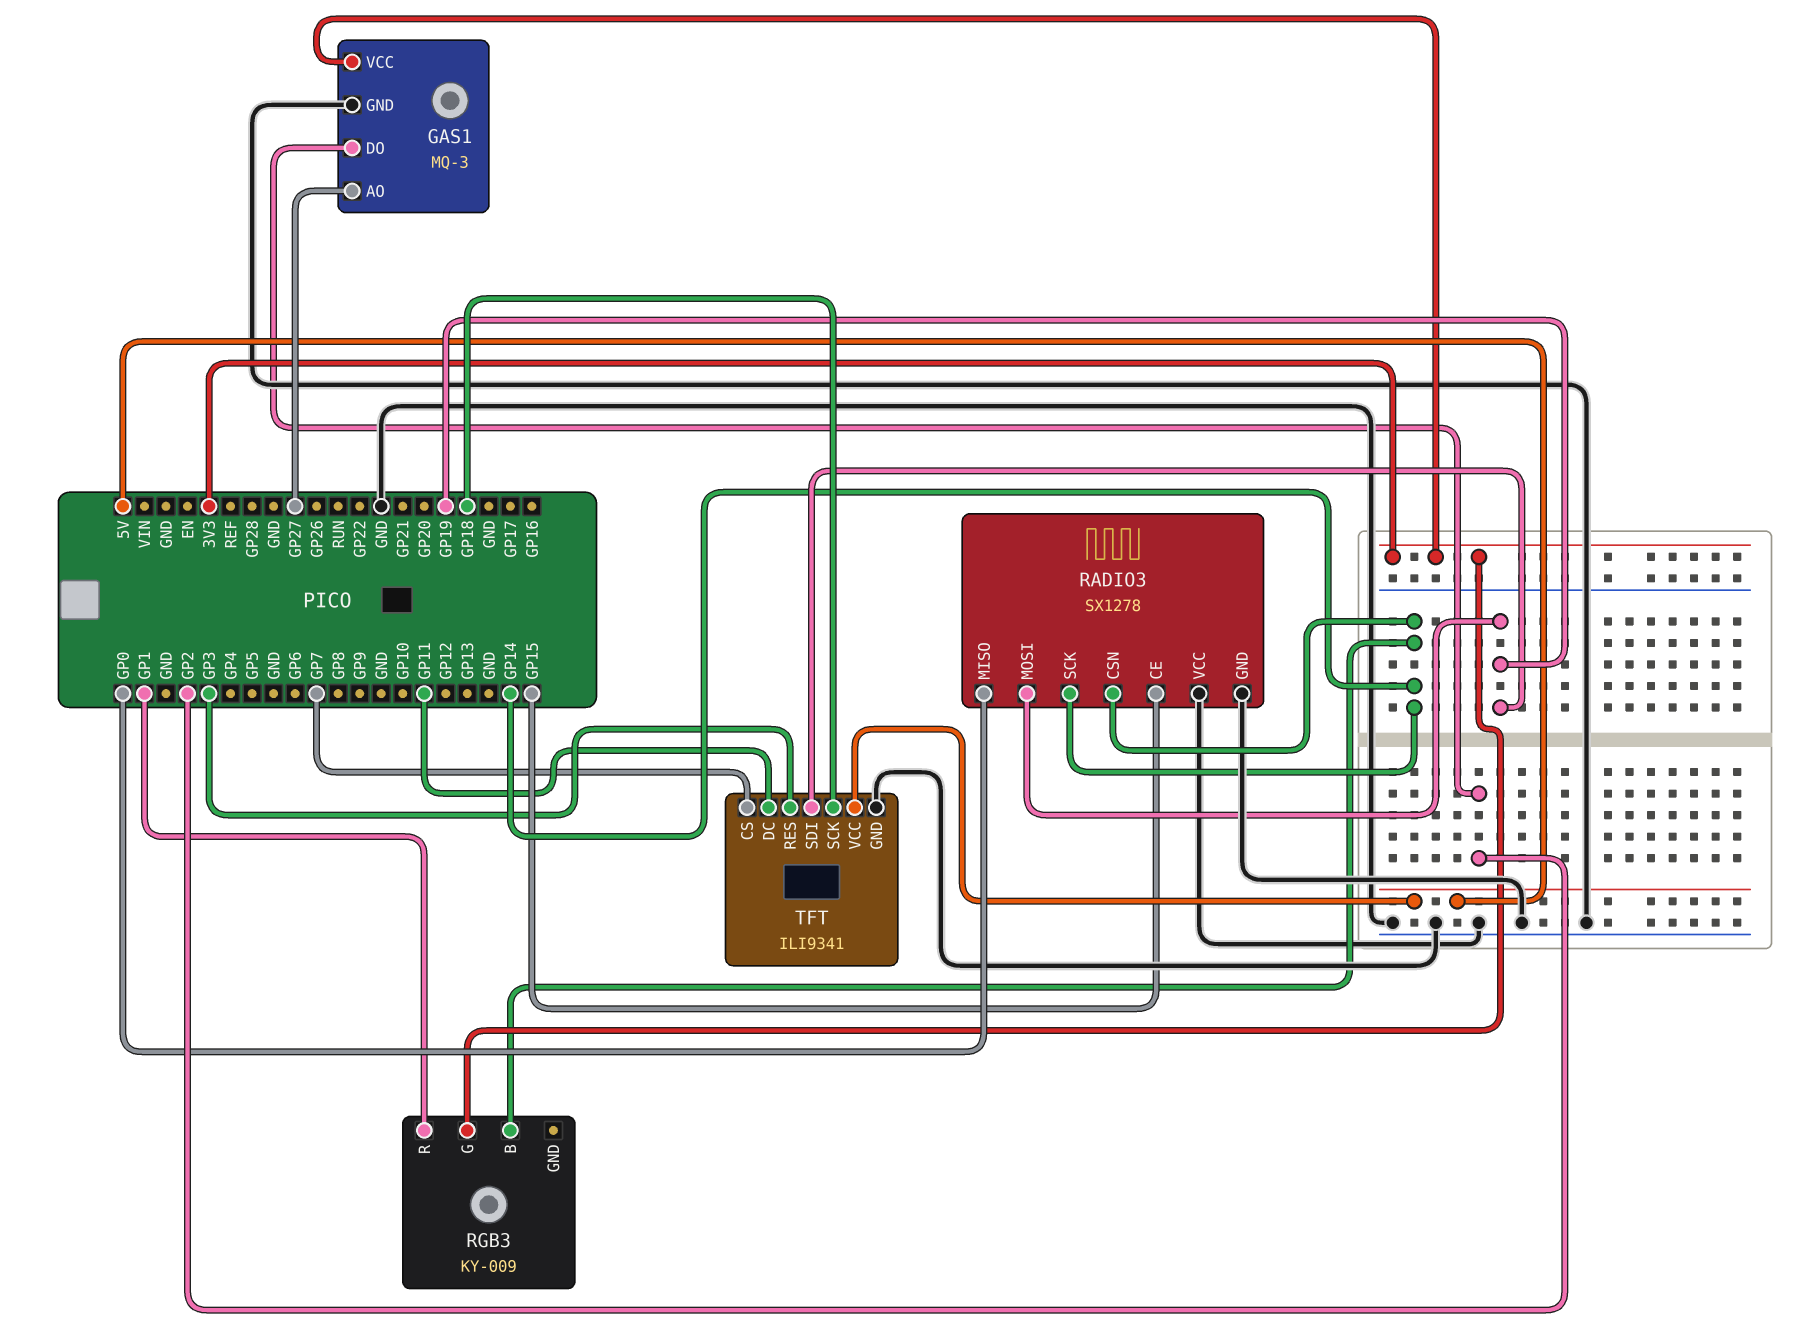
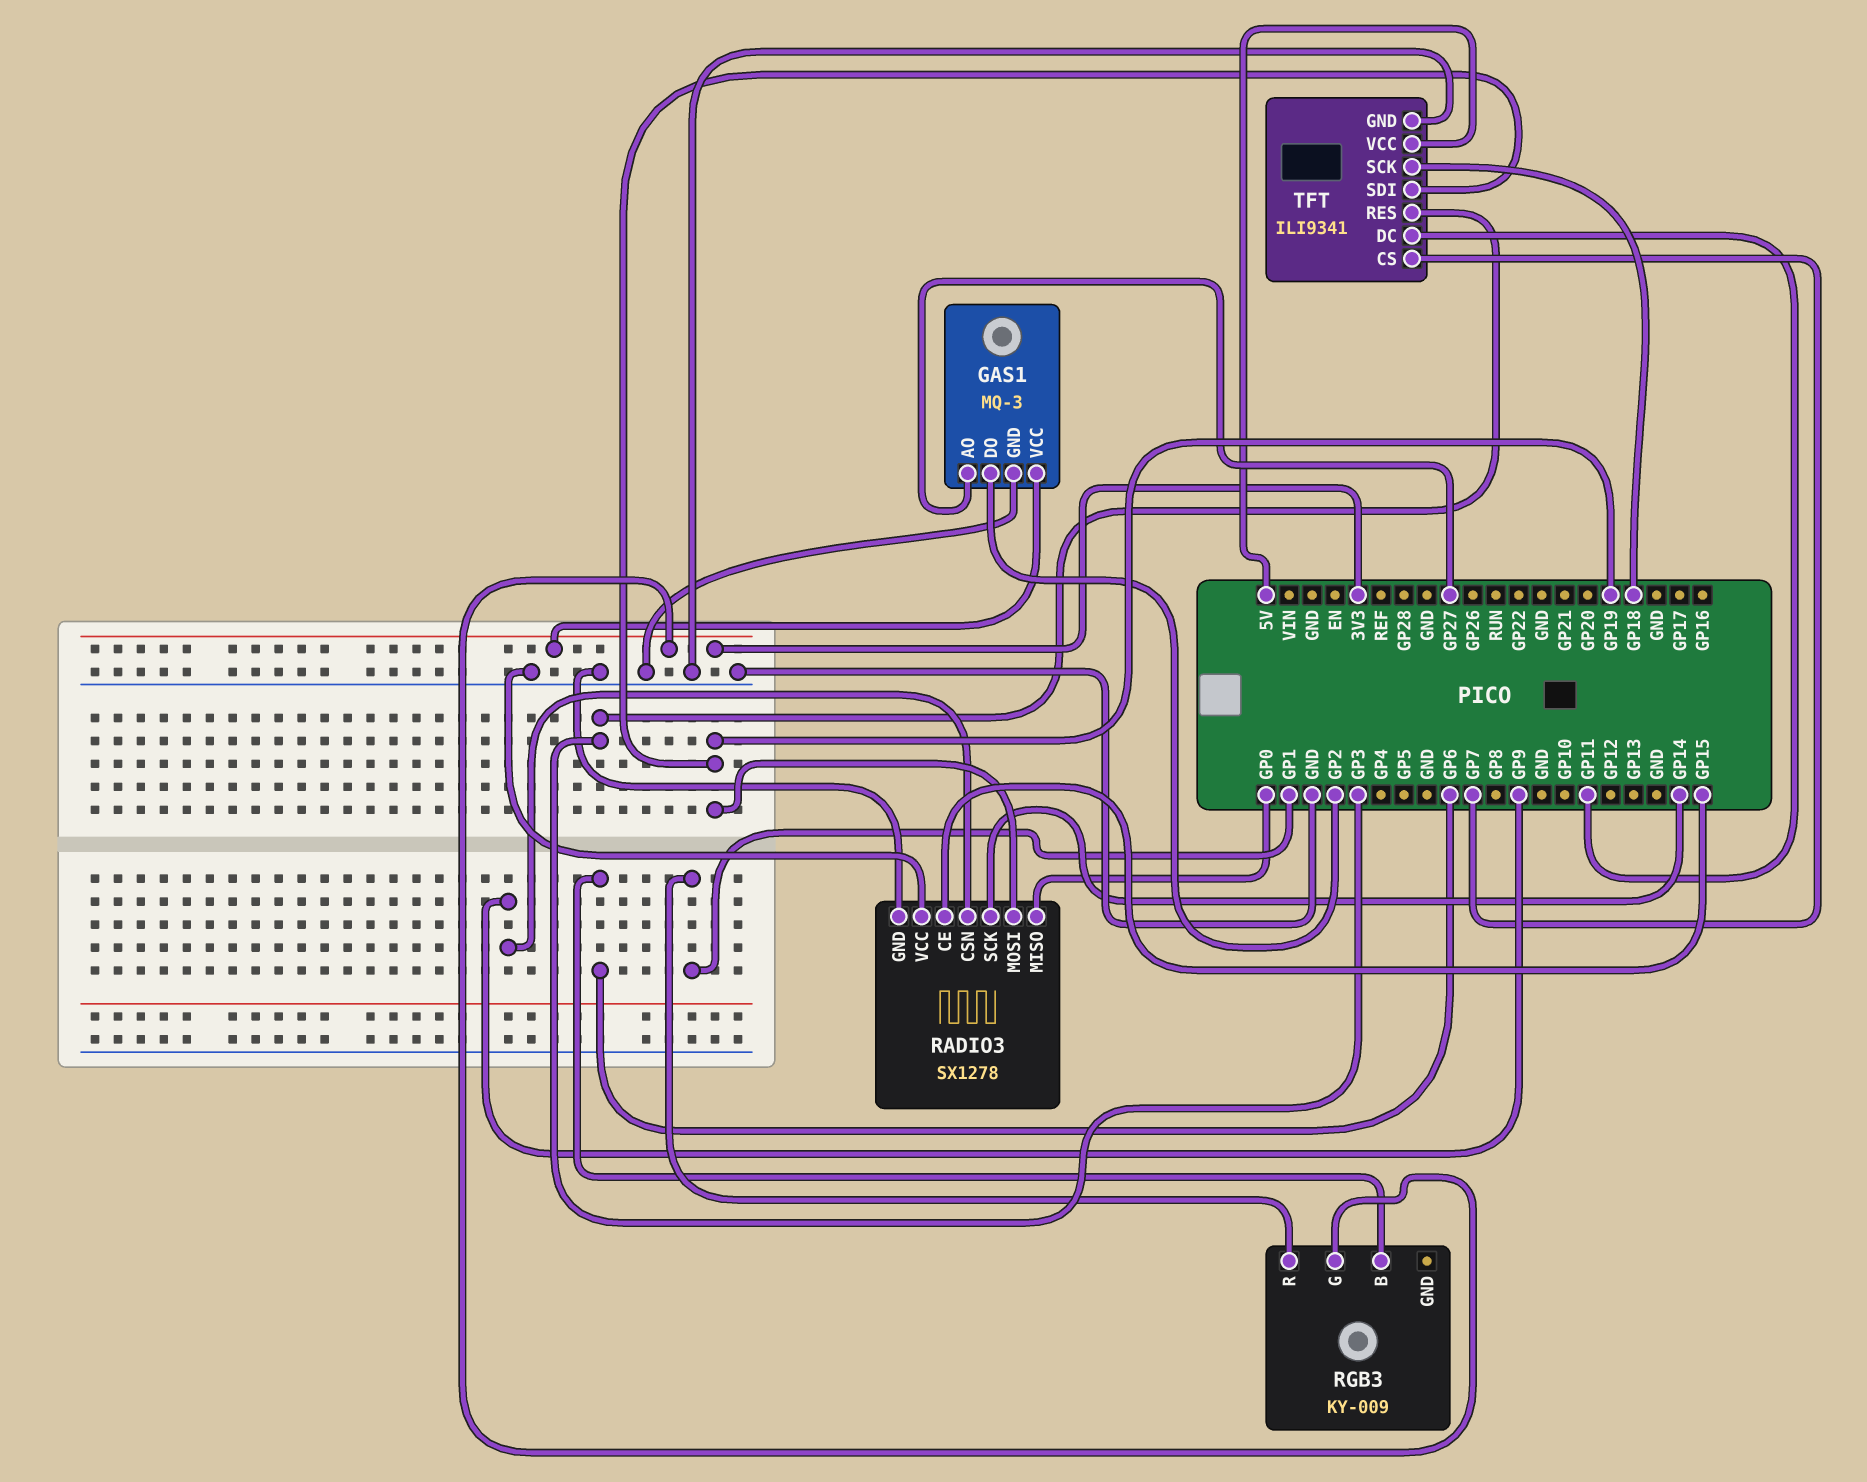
RADIO3 pin CSN: GP14 -> GP9
RGB3 pin B: GP14 -> GP6

